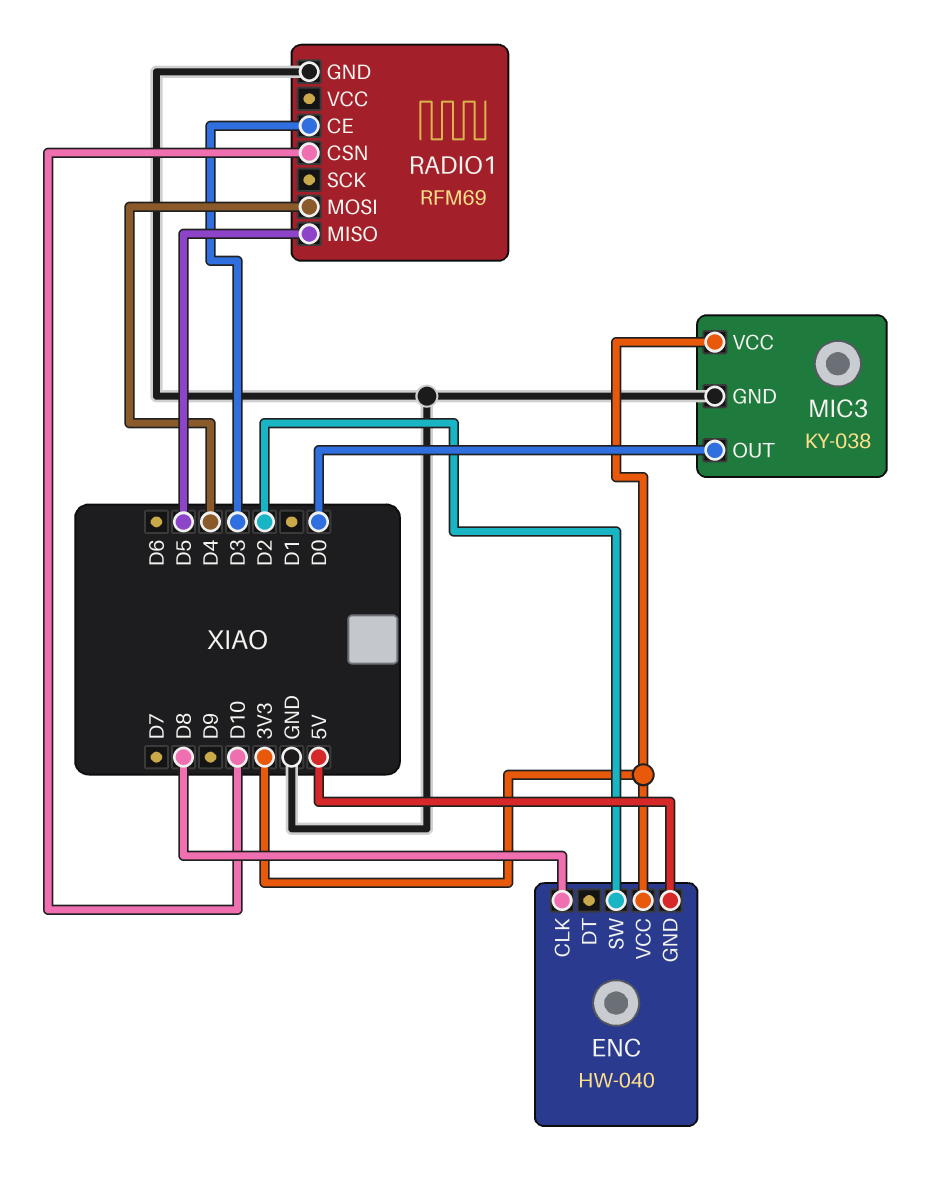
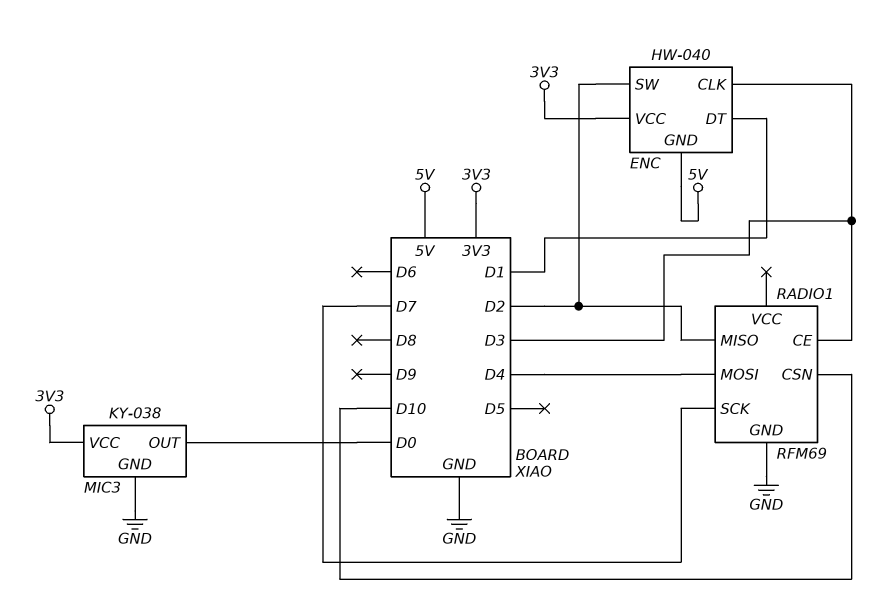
ENC pin CLK: D8 -> D3
ENC pin DT: none -> D1
RADIO1 pin MISO: D5 -> D2
RADIO1 pin SCK: none -> D7

